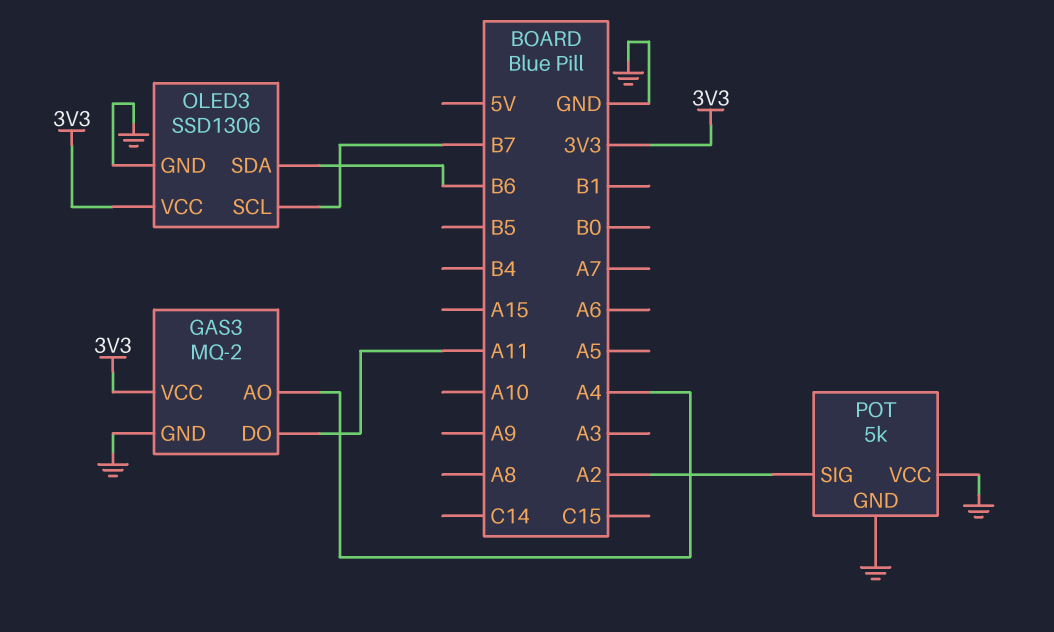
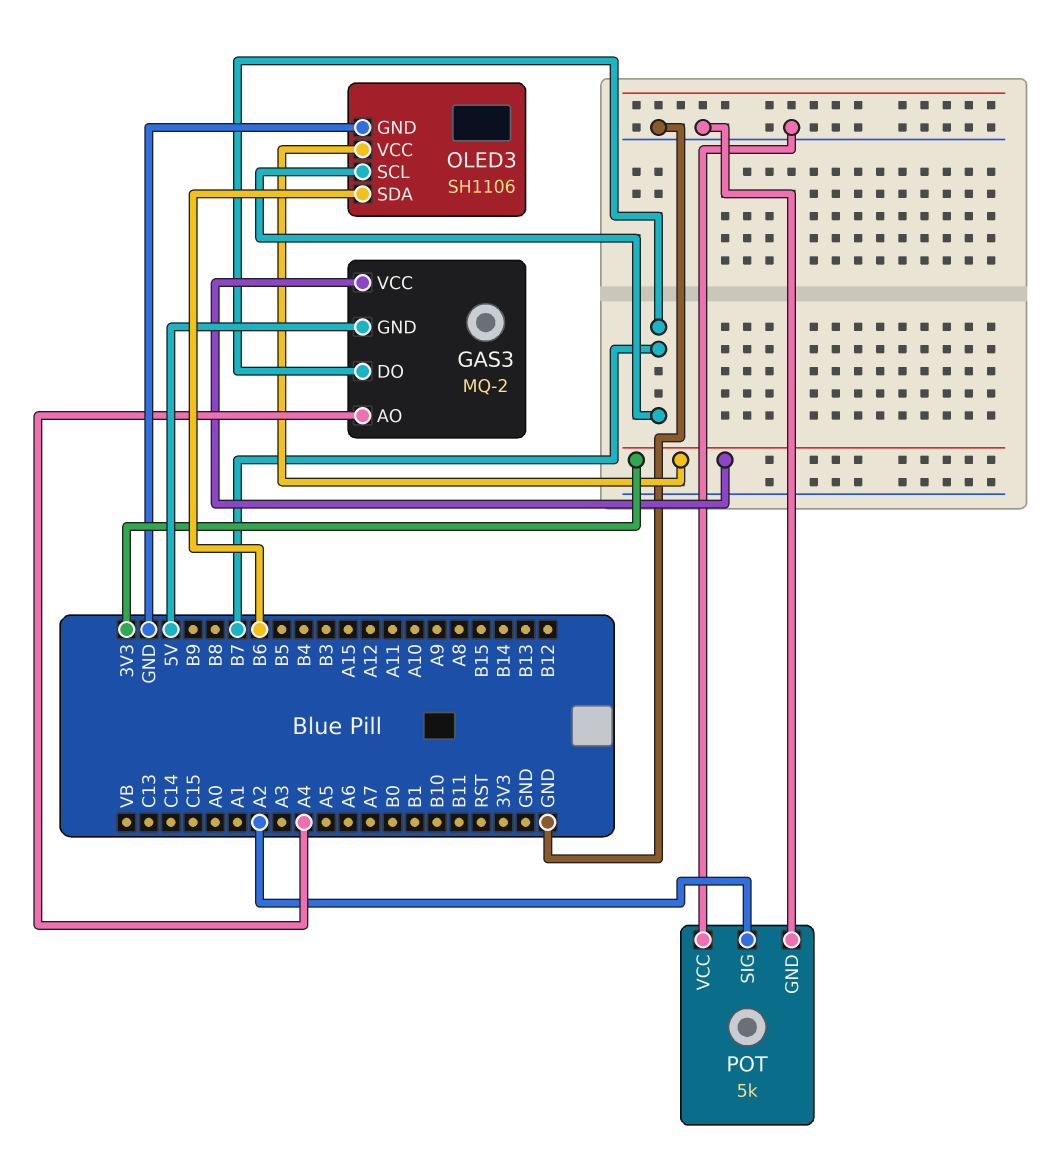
GAS3 pin DO: A11 -> B7
GAS3 pin GND: GND -> 5V
OLED3: SSD1306 -> SH1106

